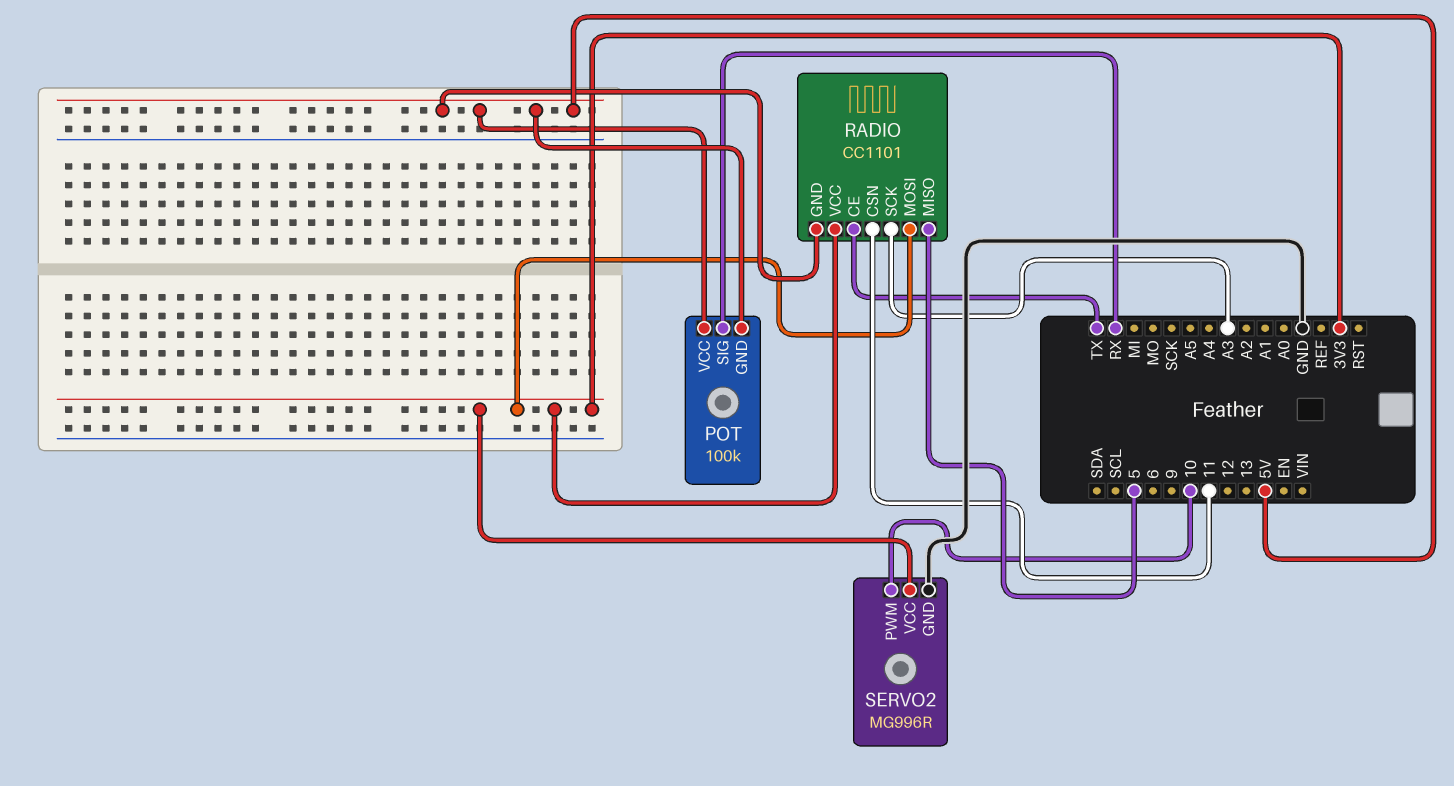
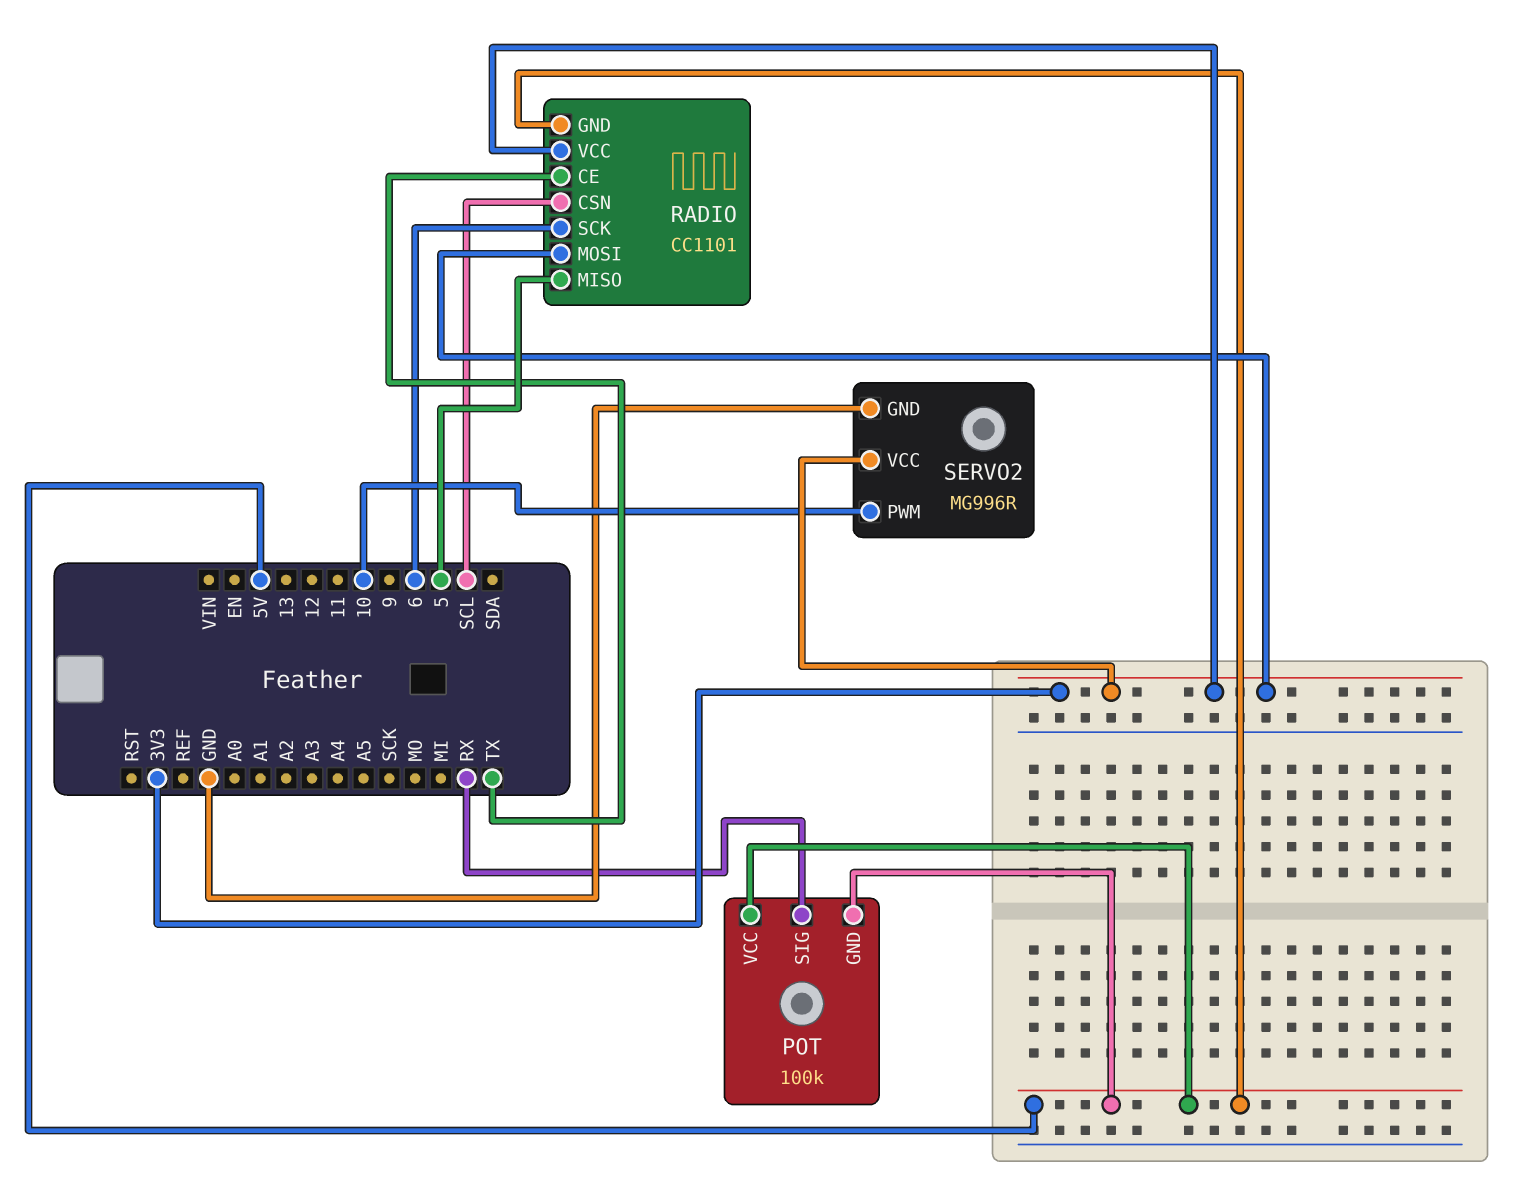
RADIO pin CSN: 11 -> SCL
RADIO pin SCK: A3 -> 6

